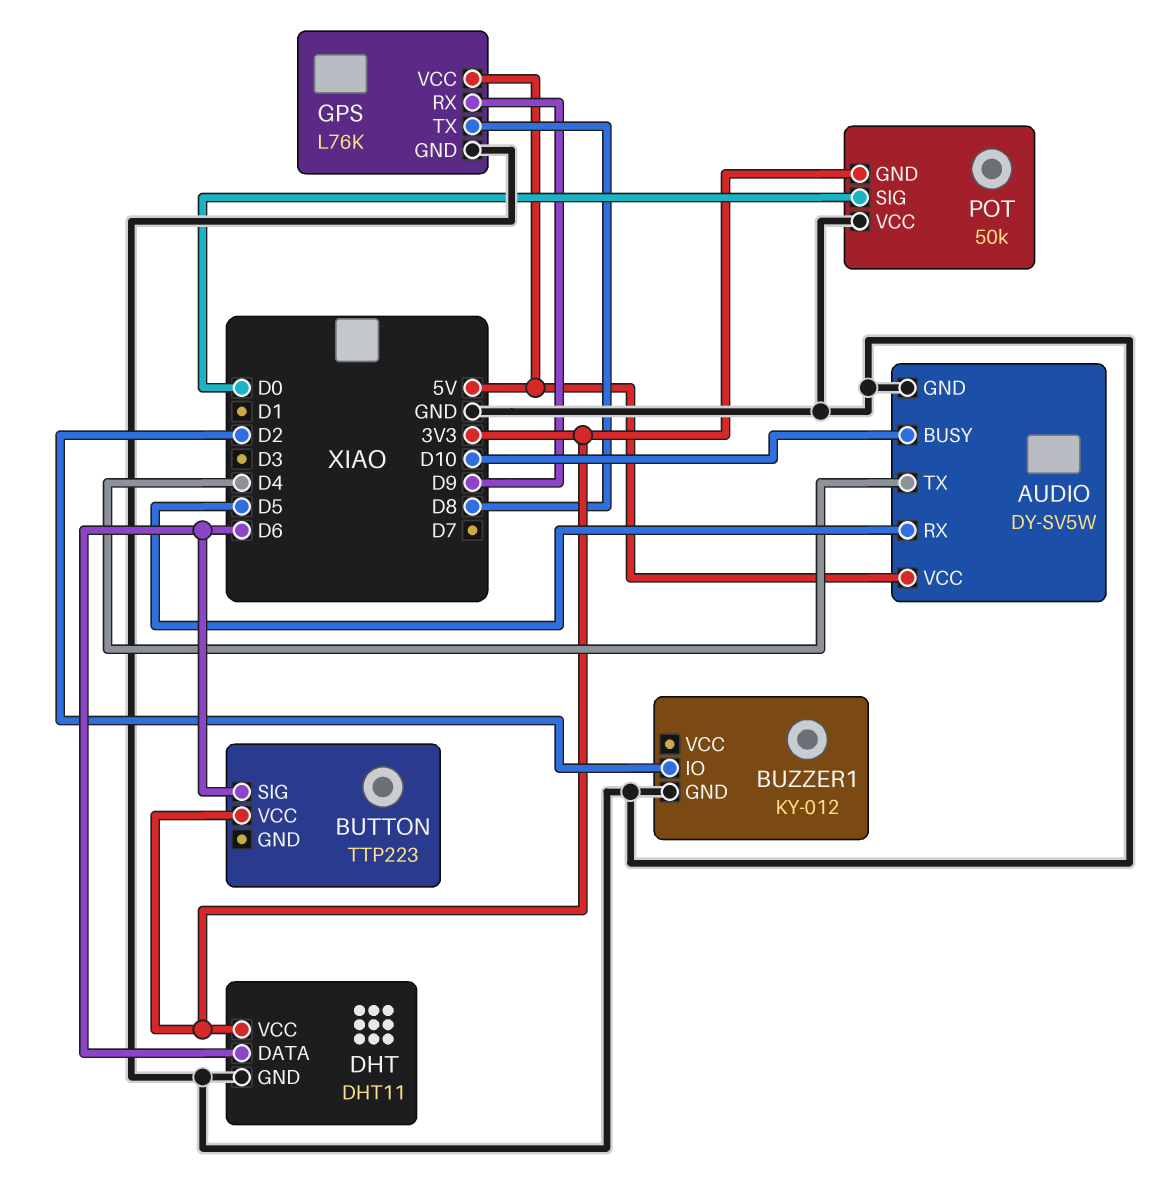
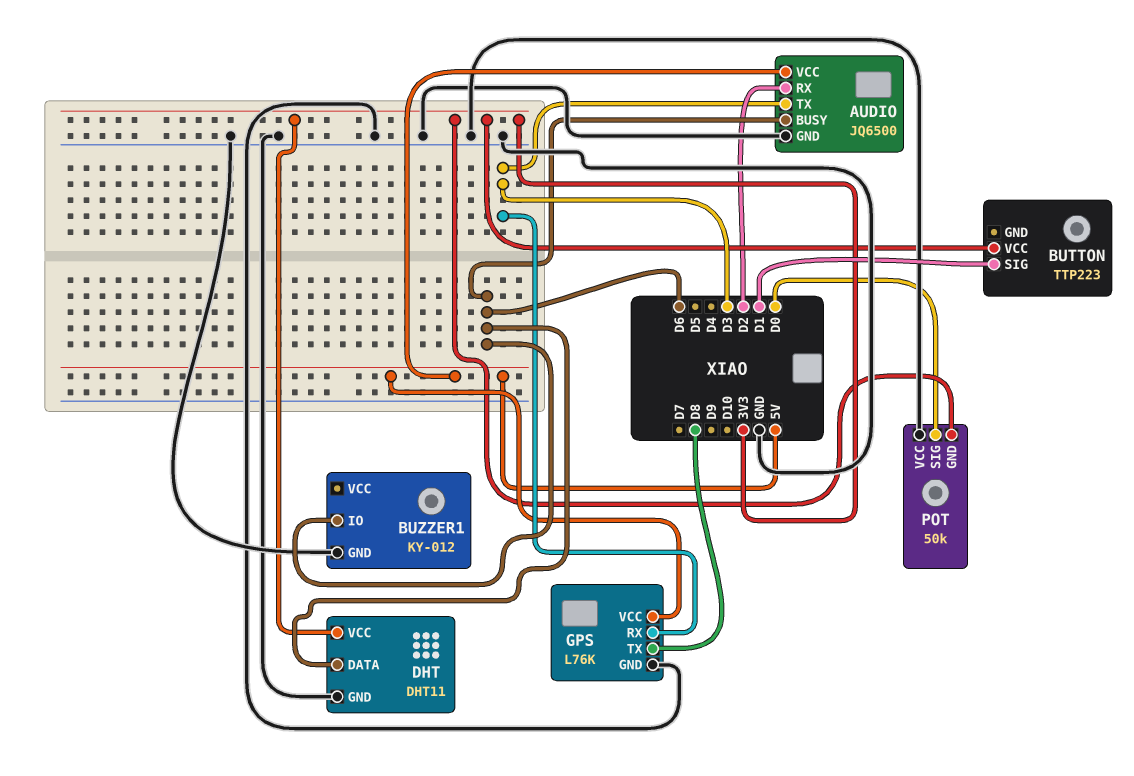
AUDIO: DY-SV5W -> JQ6500
AUDIO pin BUSY: D10 -> D6
AUDIO pin RX: D5 -> D2
AUDIO pin TX: D4 -> D3
BUTTON pin SIG: D6 -> D1
BUZZER1 pin IO: D2 -> D6
GPS pin RX: D9 -> D3

